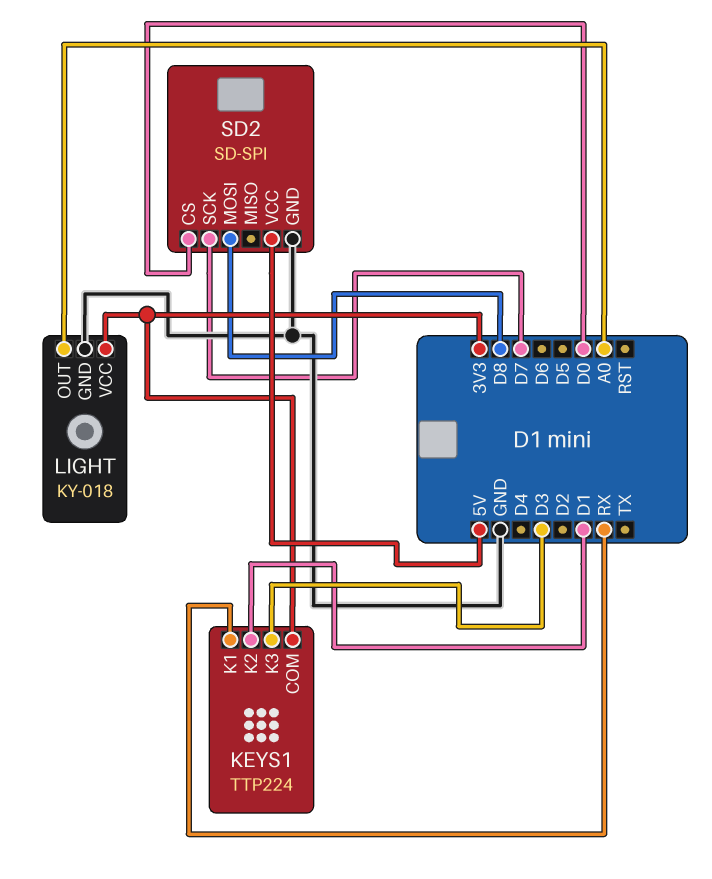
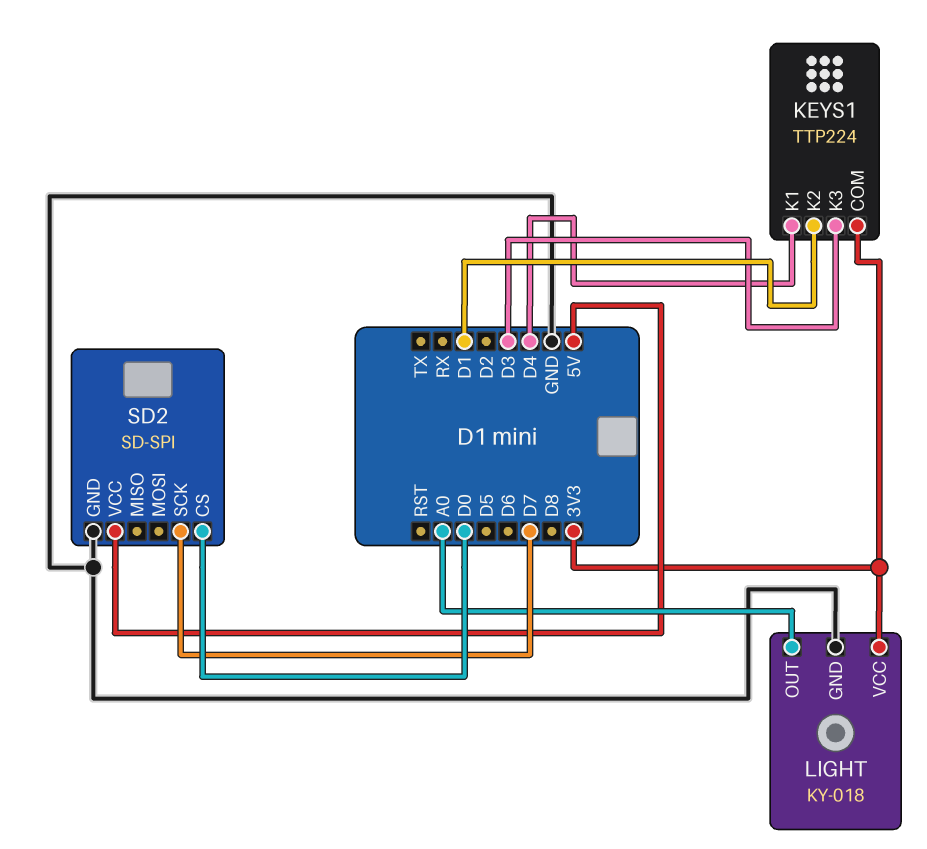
KEYS1 pin K1: RX -> D4
SD2 pin MOSI: D8 -> none

